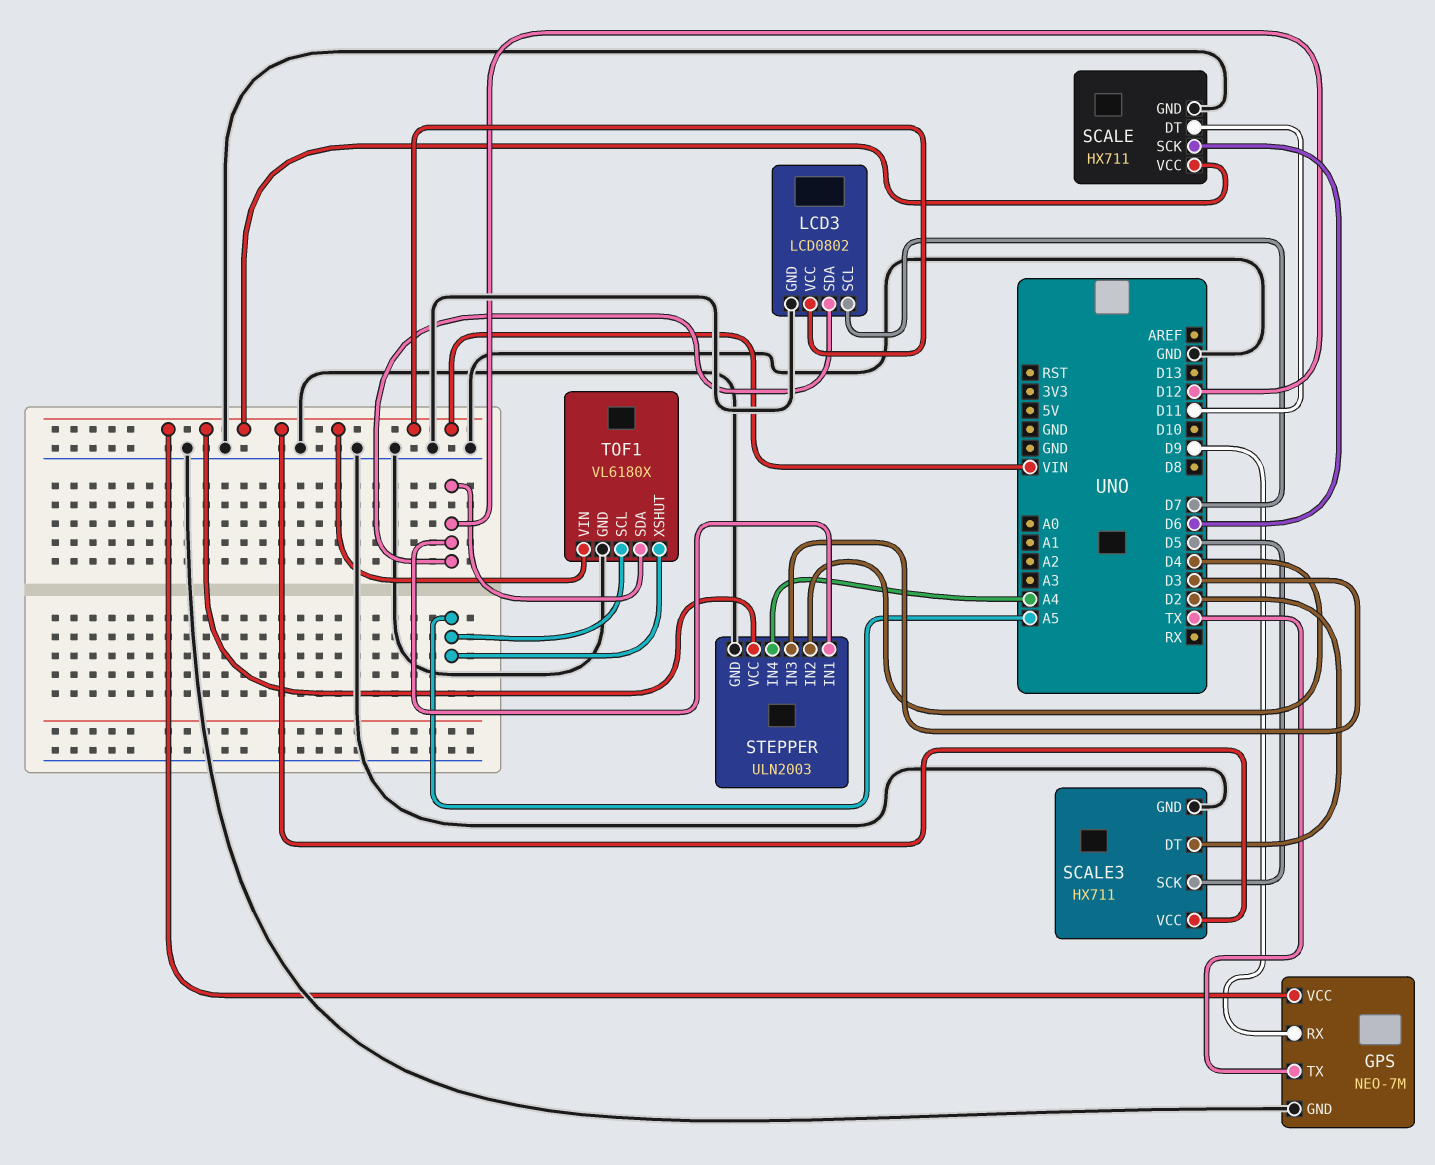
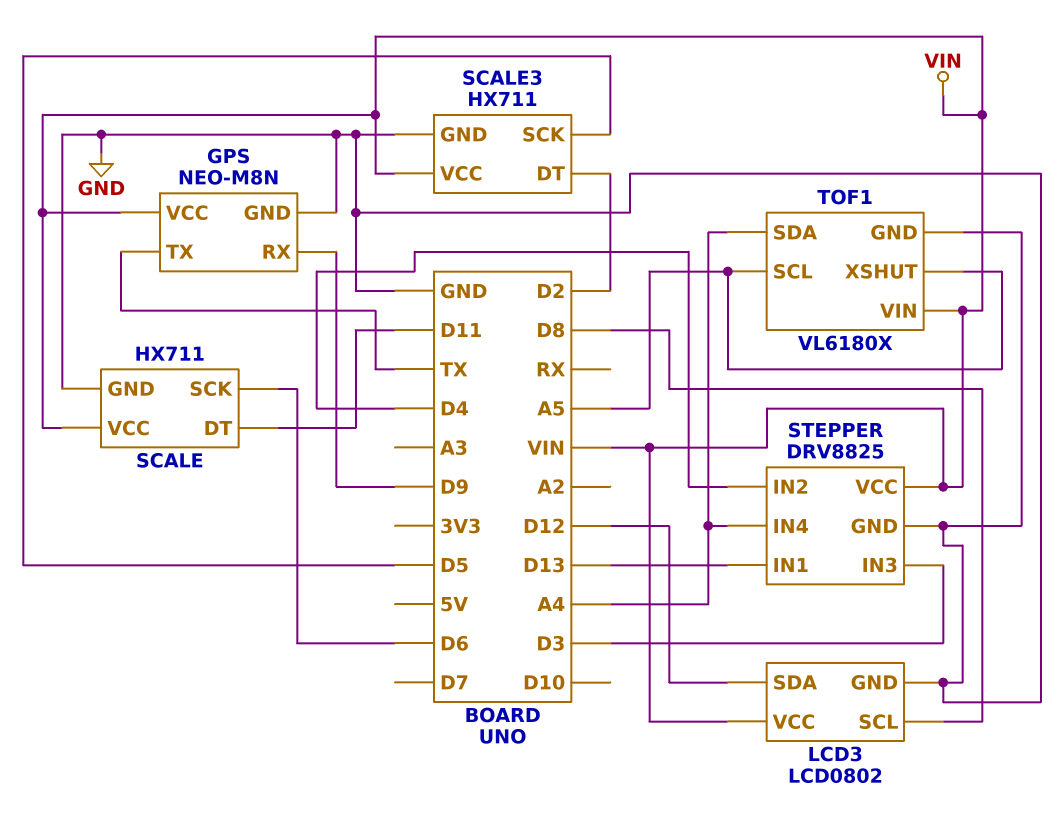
GPS: NEO-7M -> NEO-M8N
LCD3 pin SCL: D7 -> D8
STEPPER: ULN2003 -> DRV8825
STEPPER pin IN1: D12 -> D13
TOF1 pin SDA: D12 -> A4

